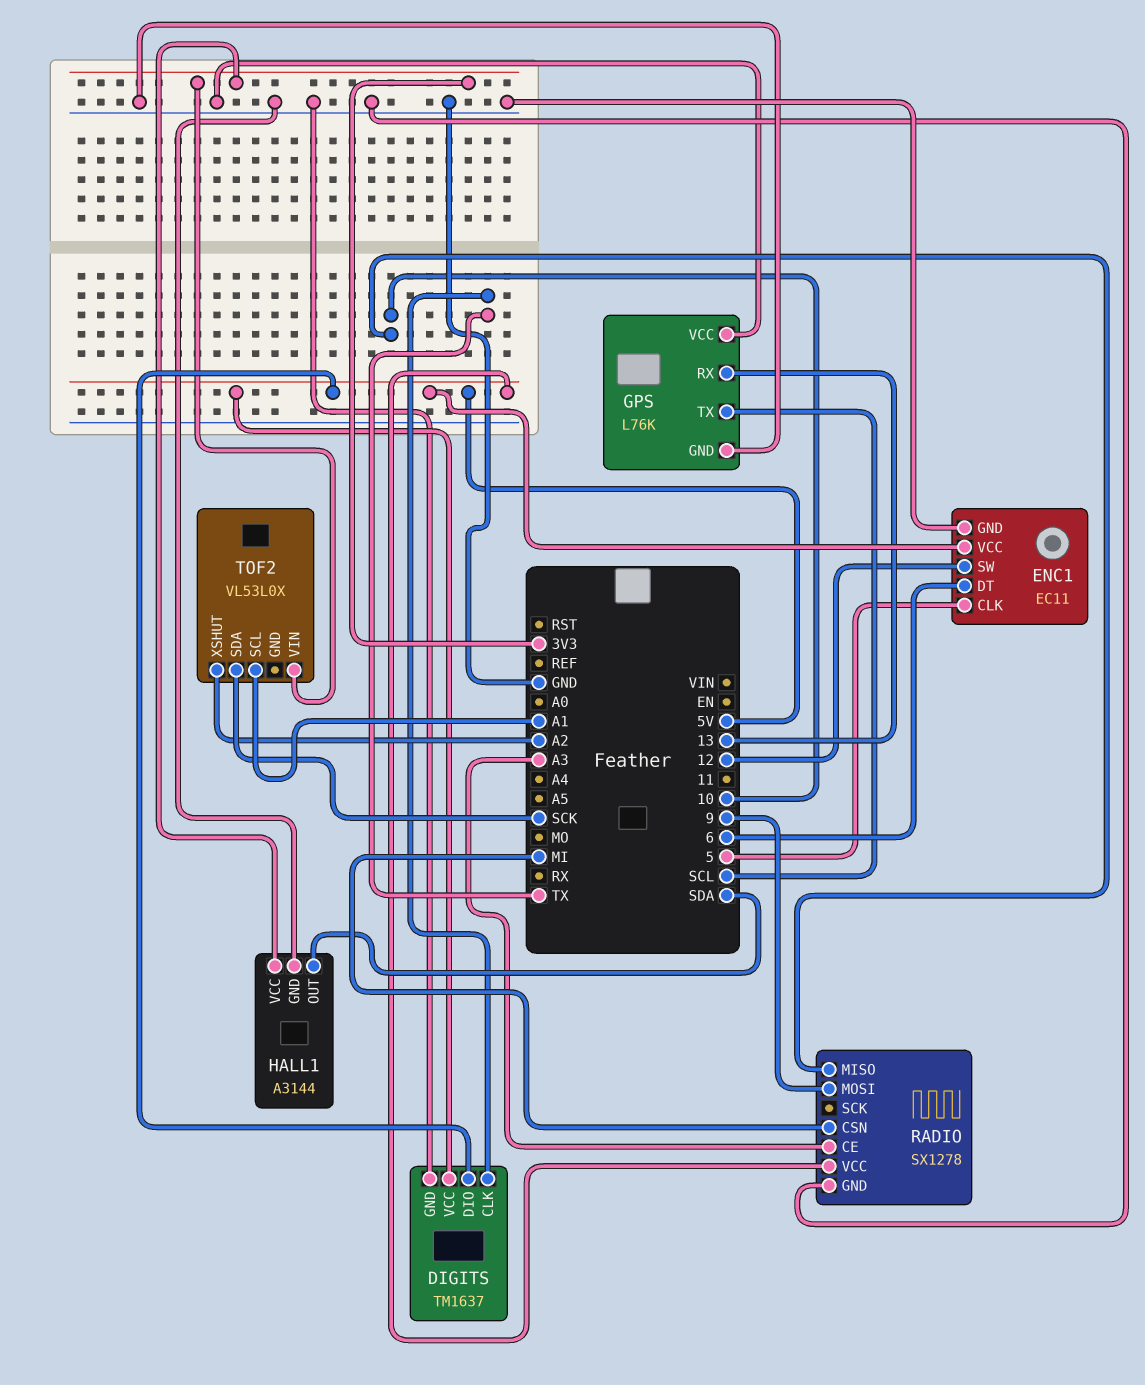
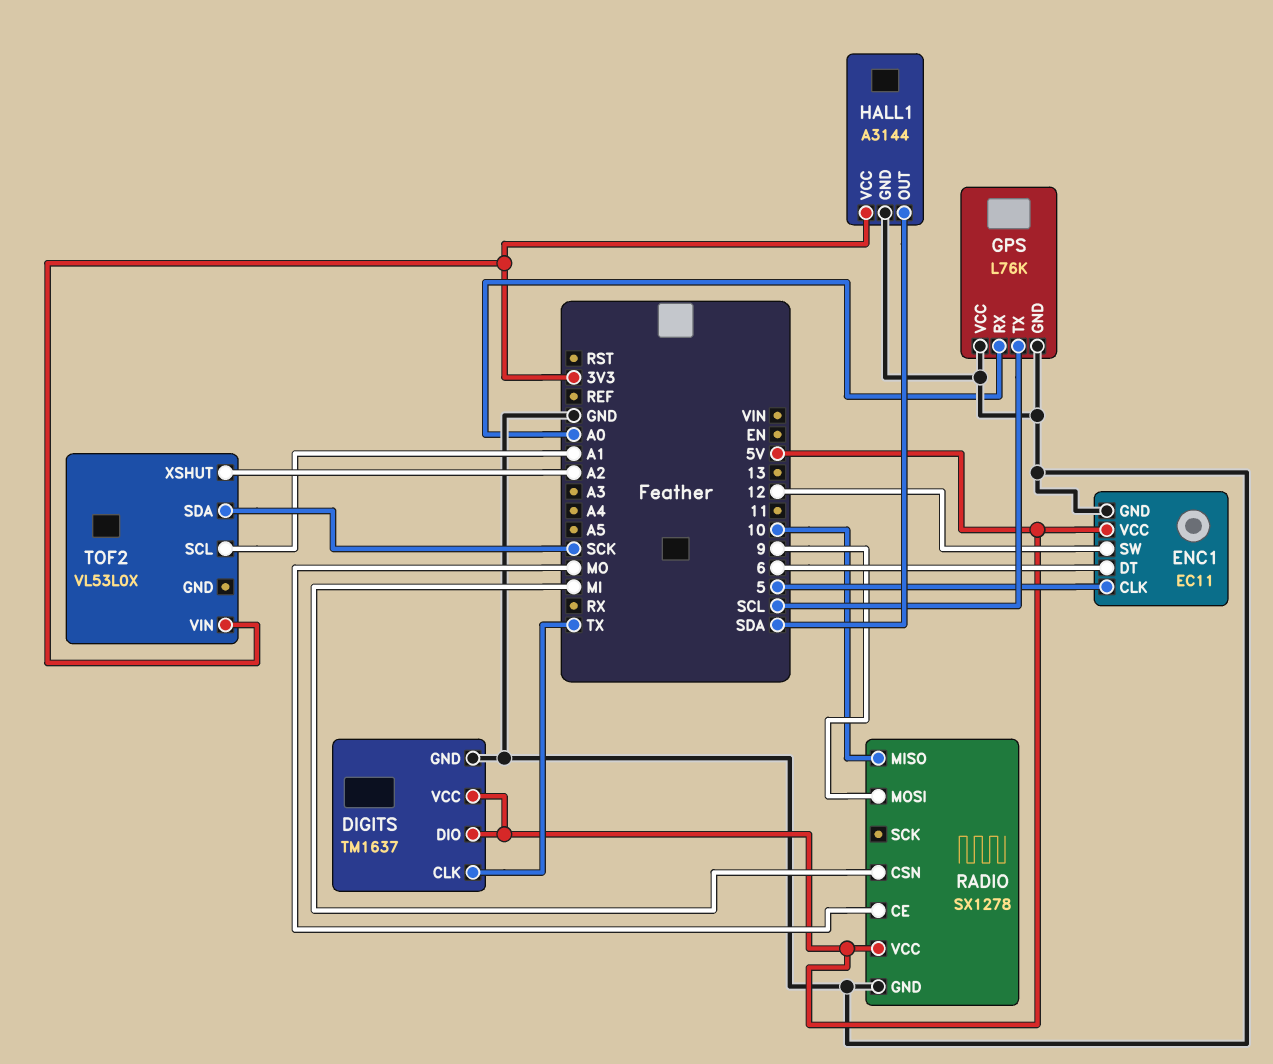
GPS pin RX: 13 -> A0
RADIO pin CE: A3 -> MO

